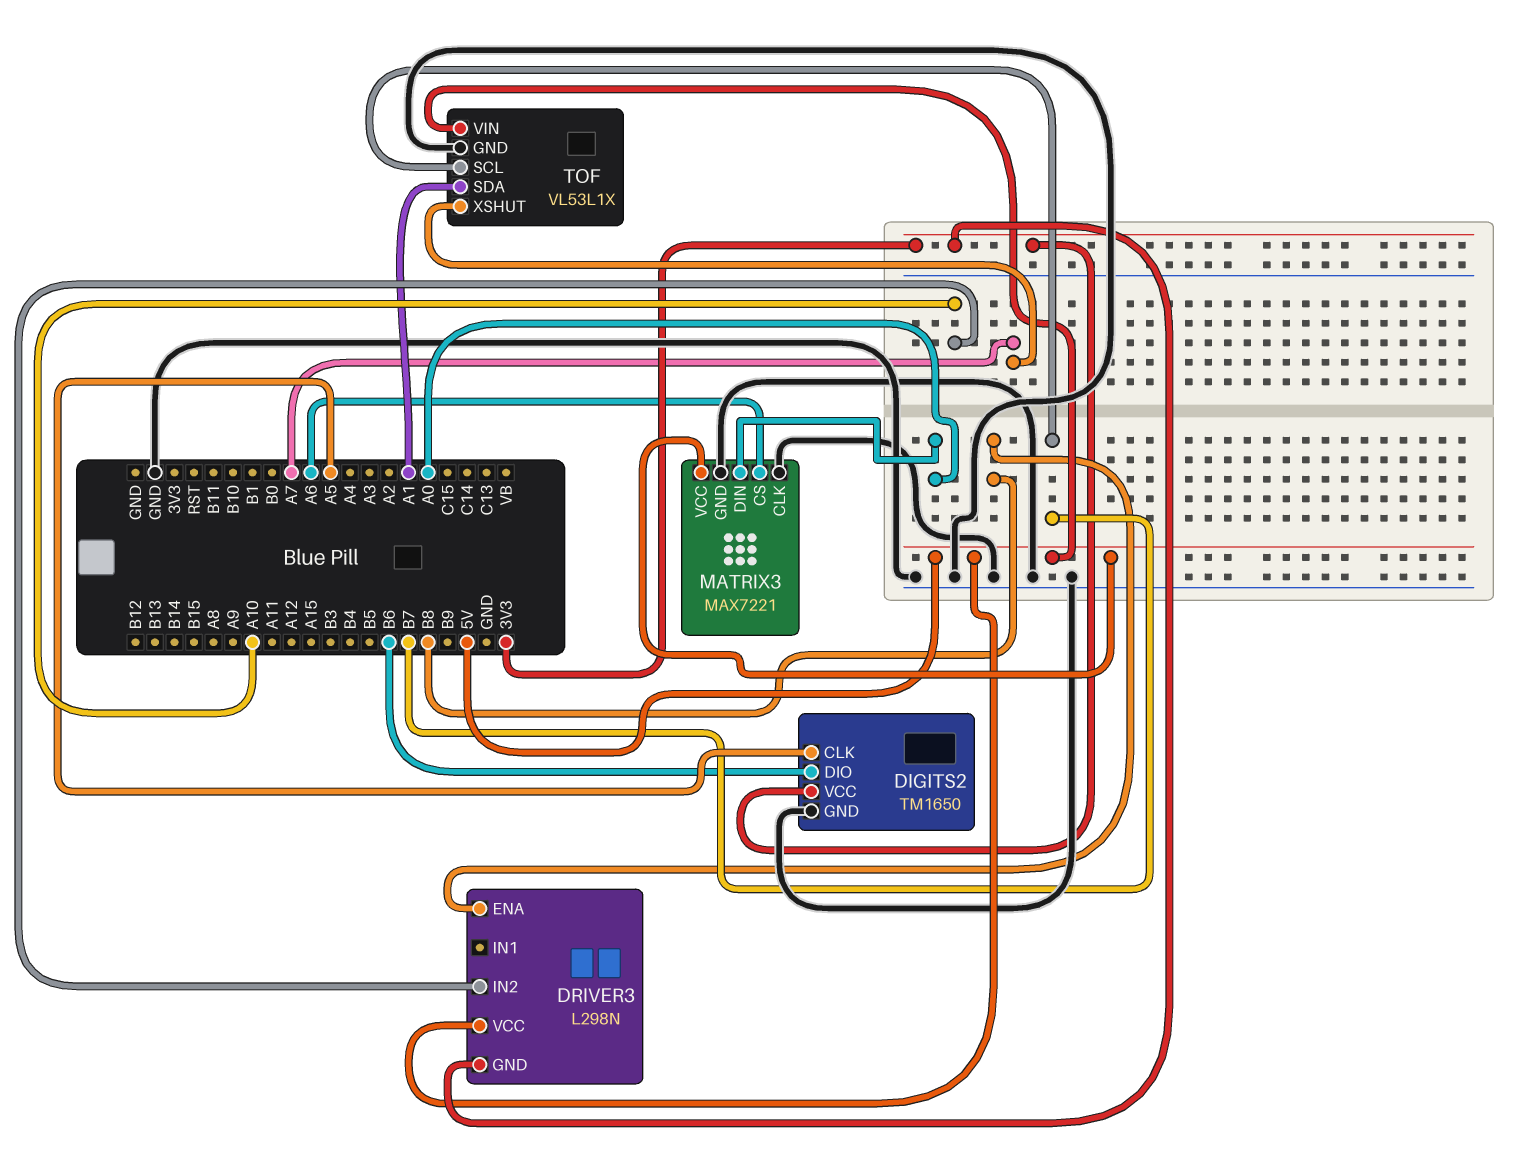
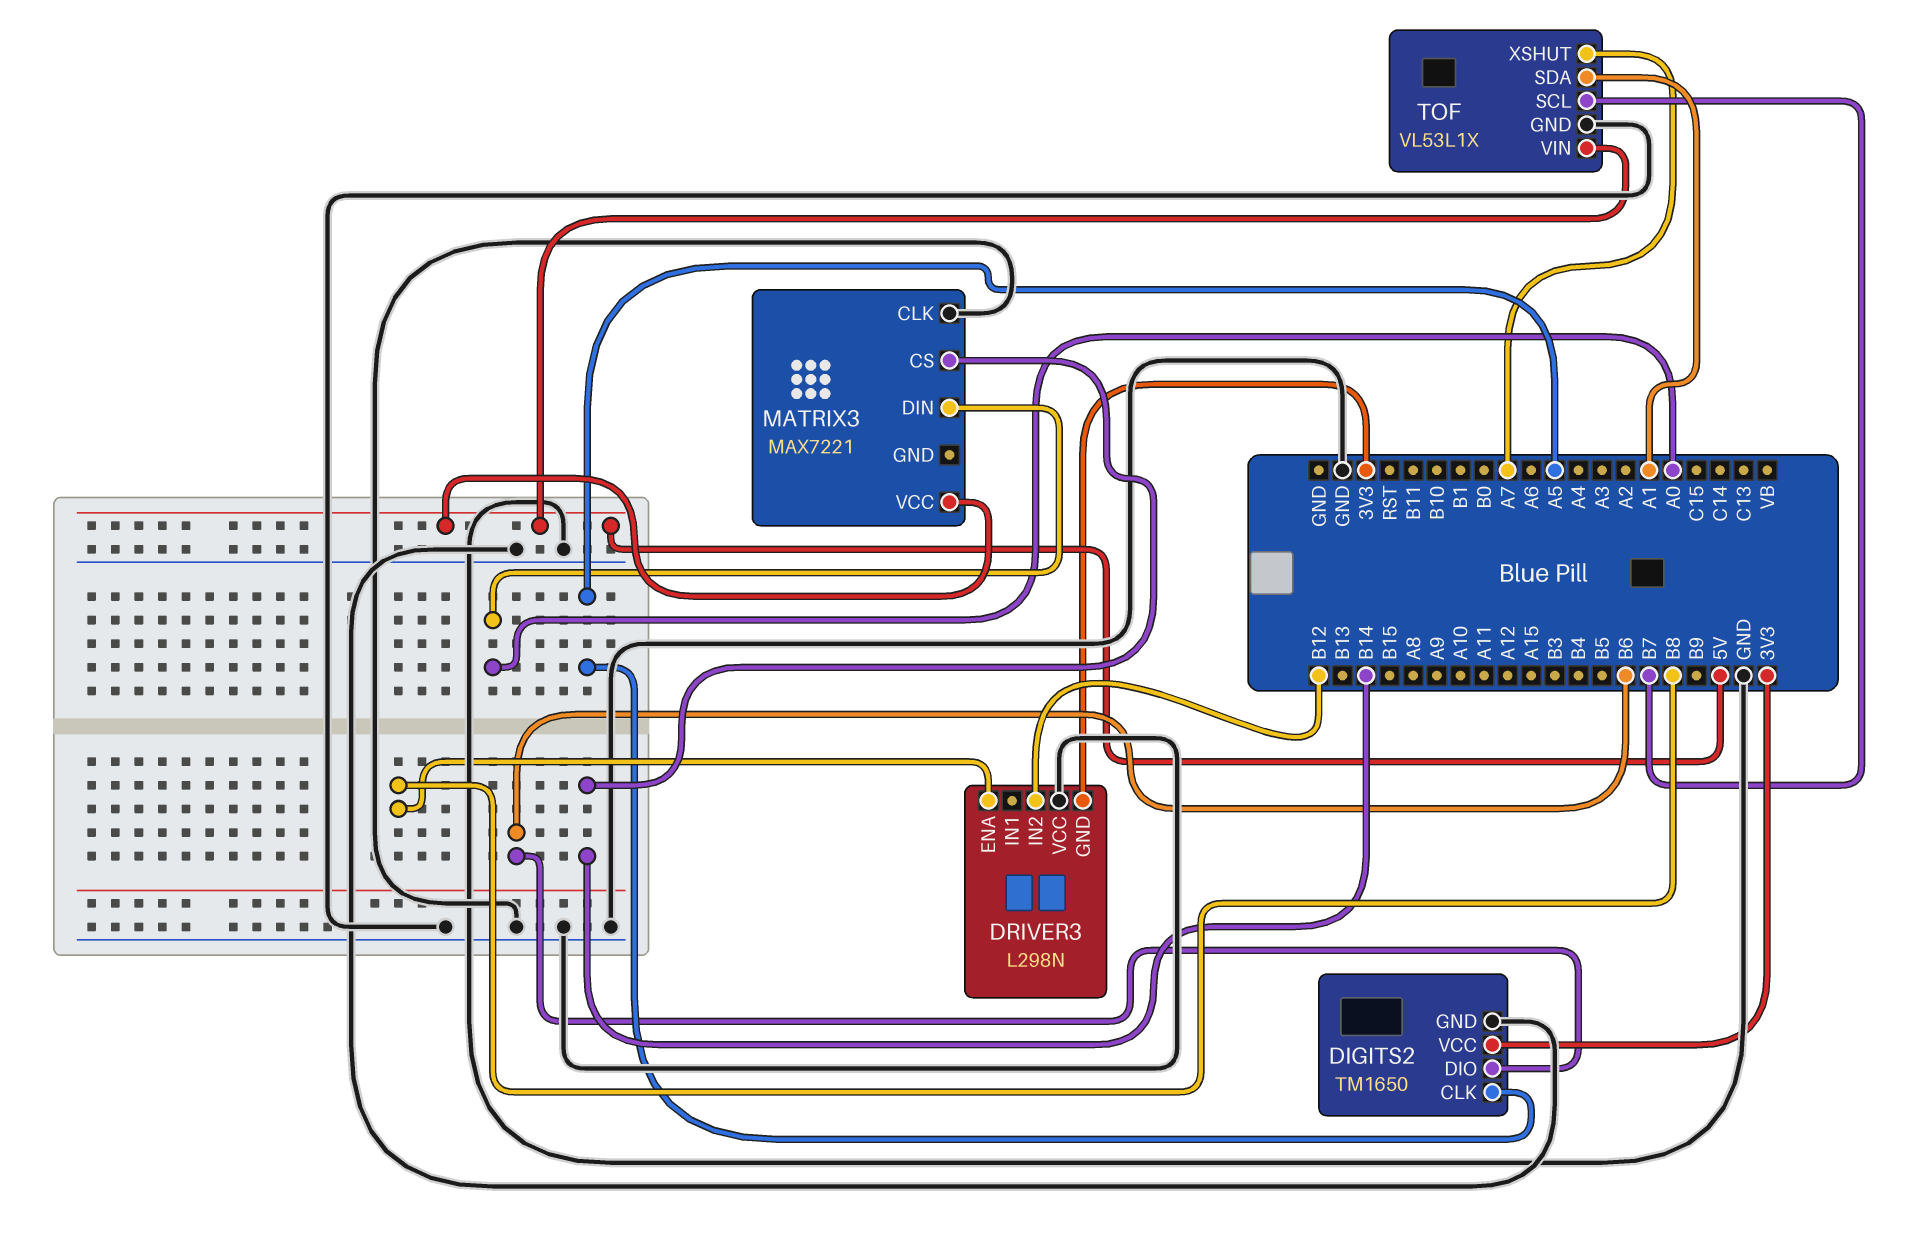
DRIVER3 pin IN2: A10 -> B12
DRIVER3 pin VCC: 5V -> GND
MATRIX3 pin CS: A6 -> B14
MATRIX3 pin GND: GND -> none

